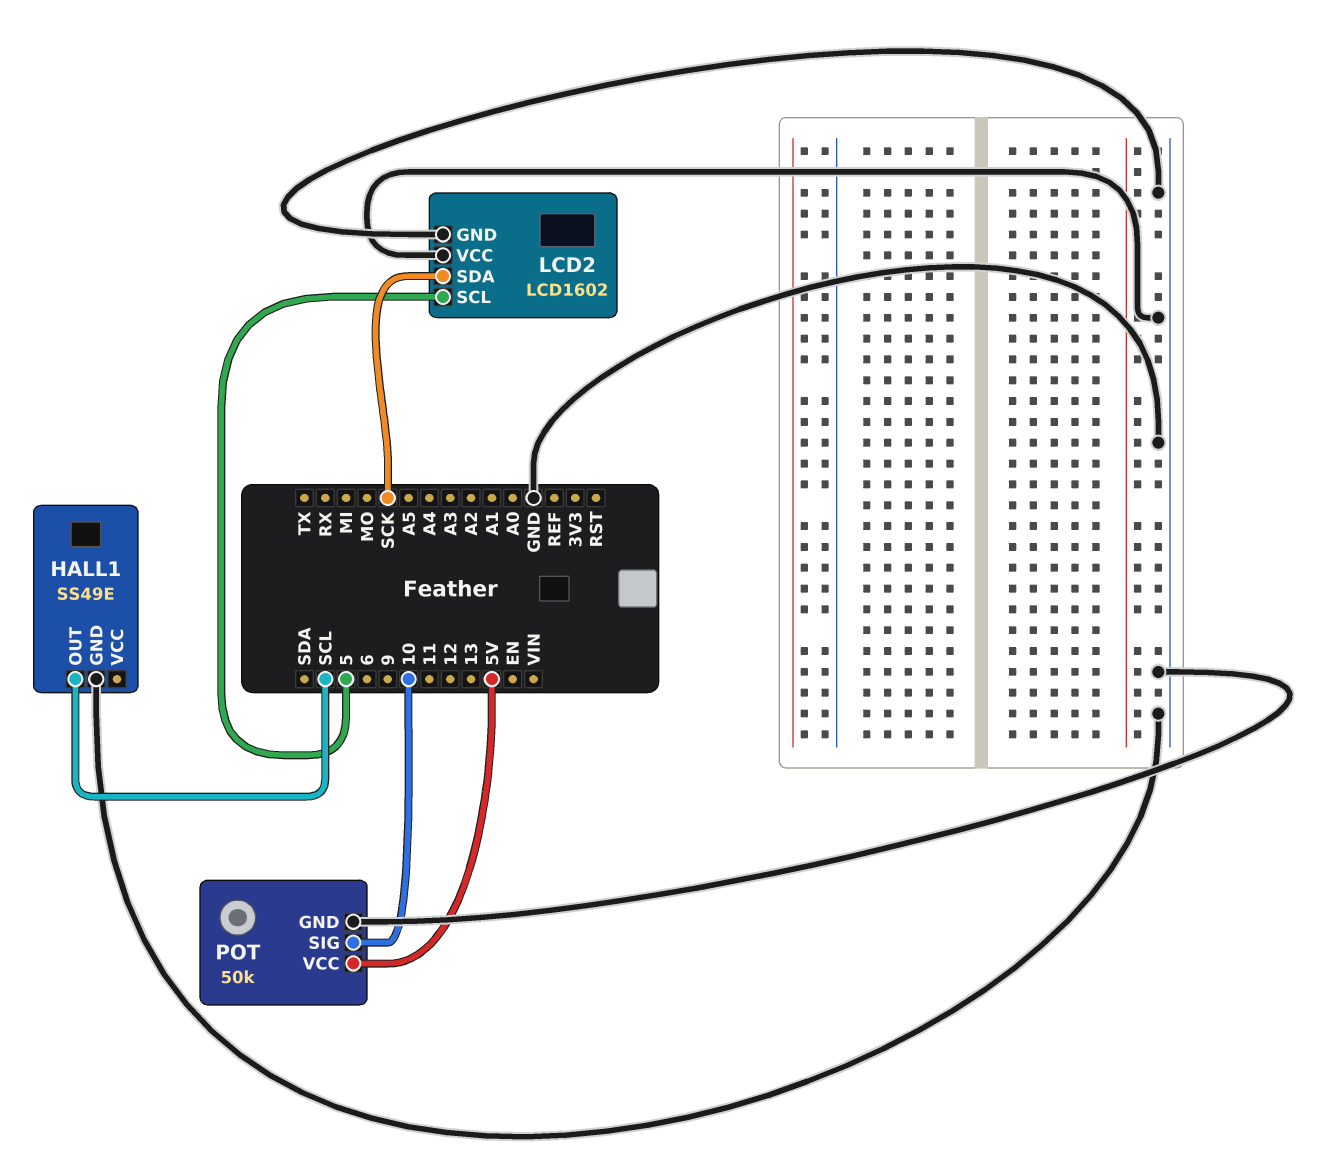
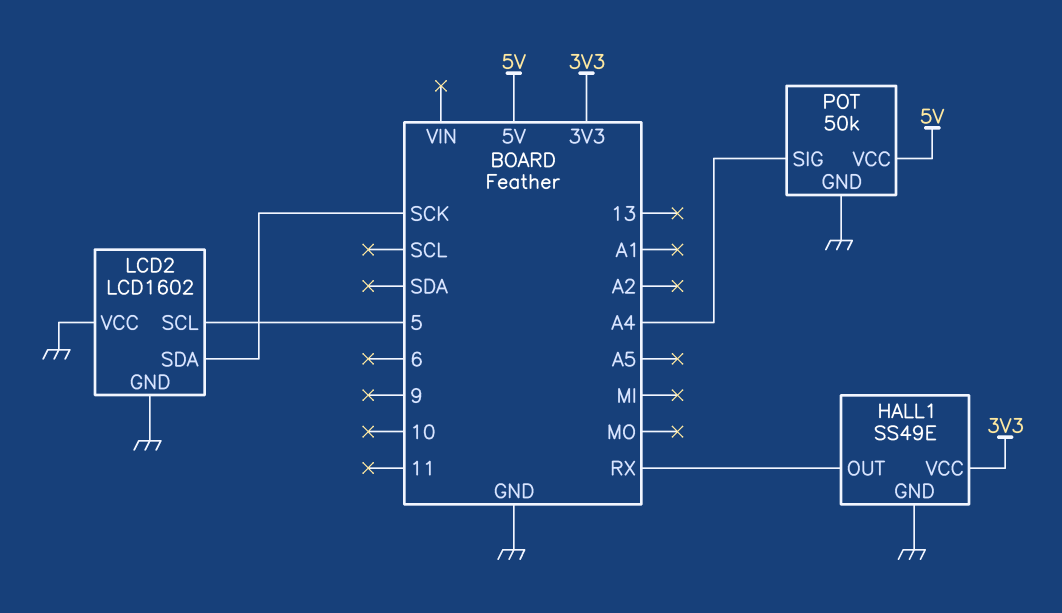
HALL1 pin OUT: SCL -> RX
HALL1 pin VCC: none -> 3V3
POT pin SIG: 10 -> A4

